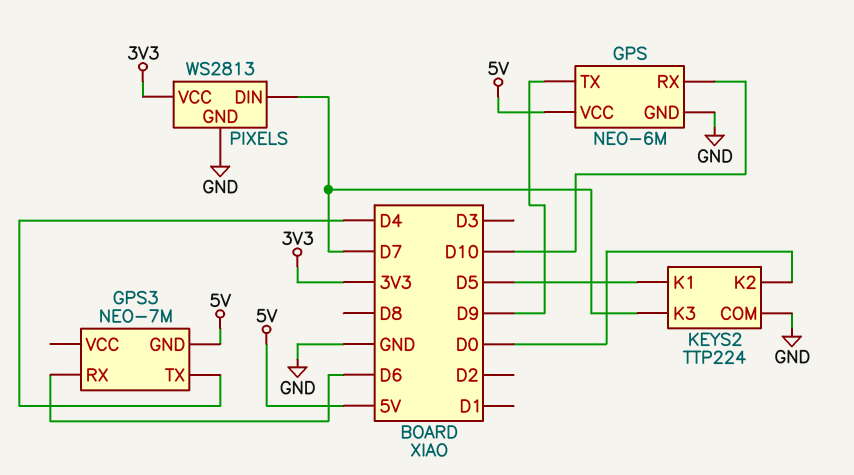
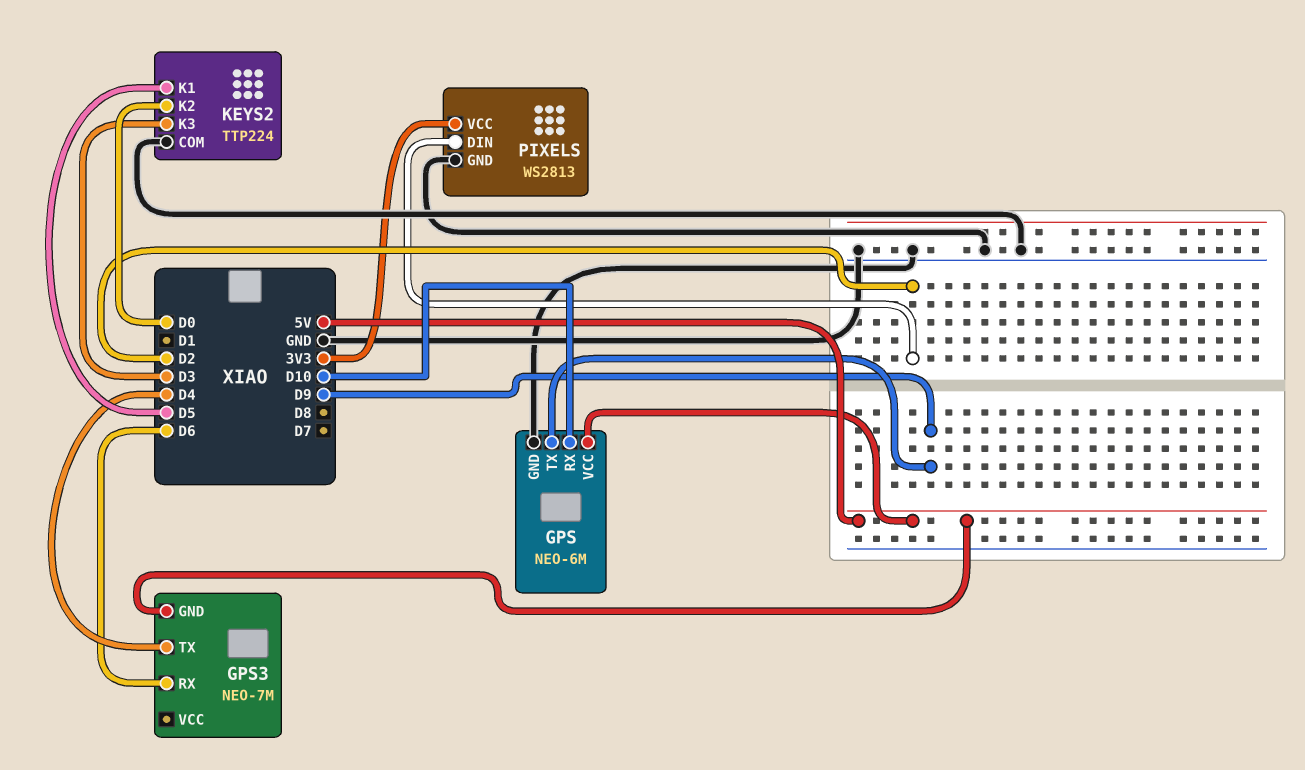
KEYS2 pin K3: D7 -> D3
PIXELS pin DIN: D7 -> D2

